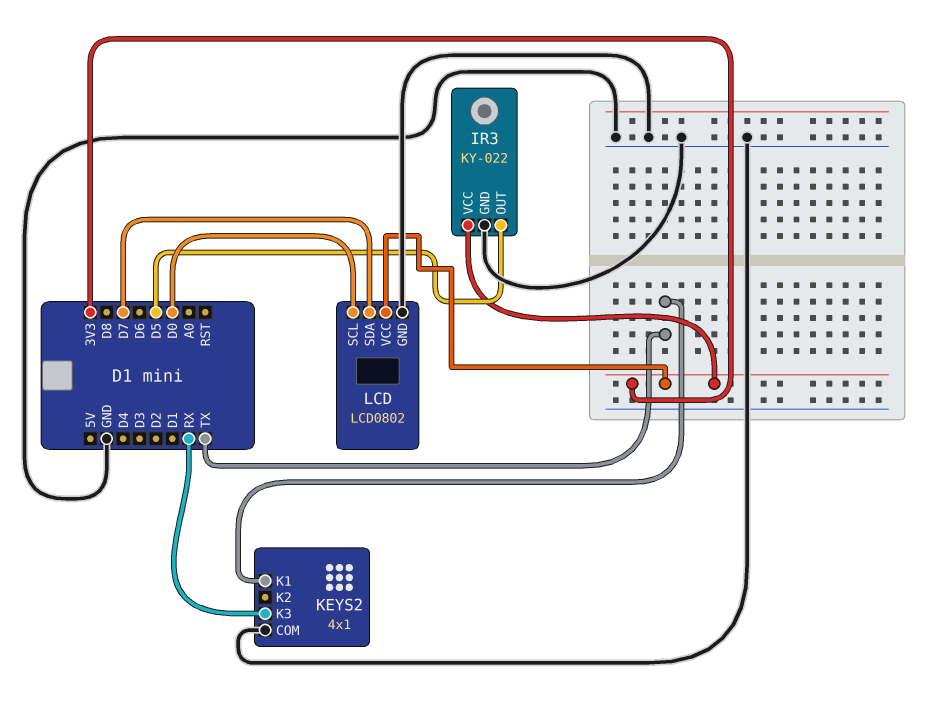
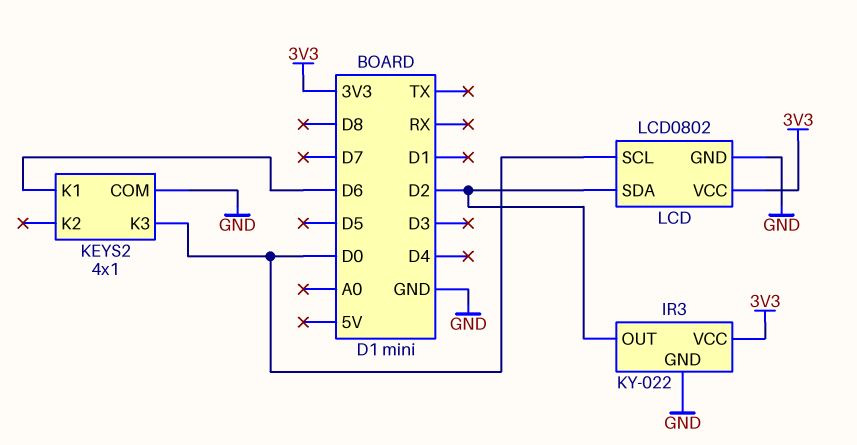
IR3 pin OUT: D5 -> D2
KEYS2 pin K1: TX -> D6
KEYS2 pin K3: RX -> D0
LCD pin SDA: D7 -> D2

